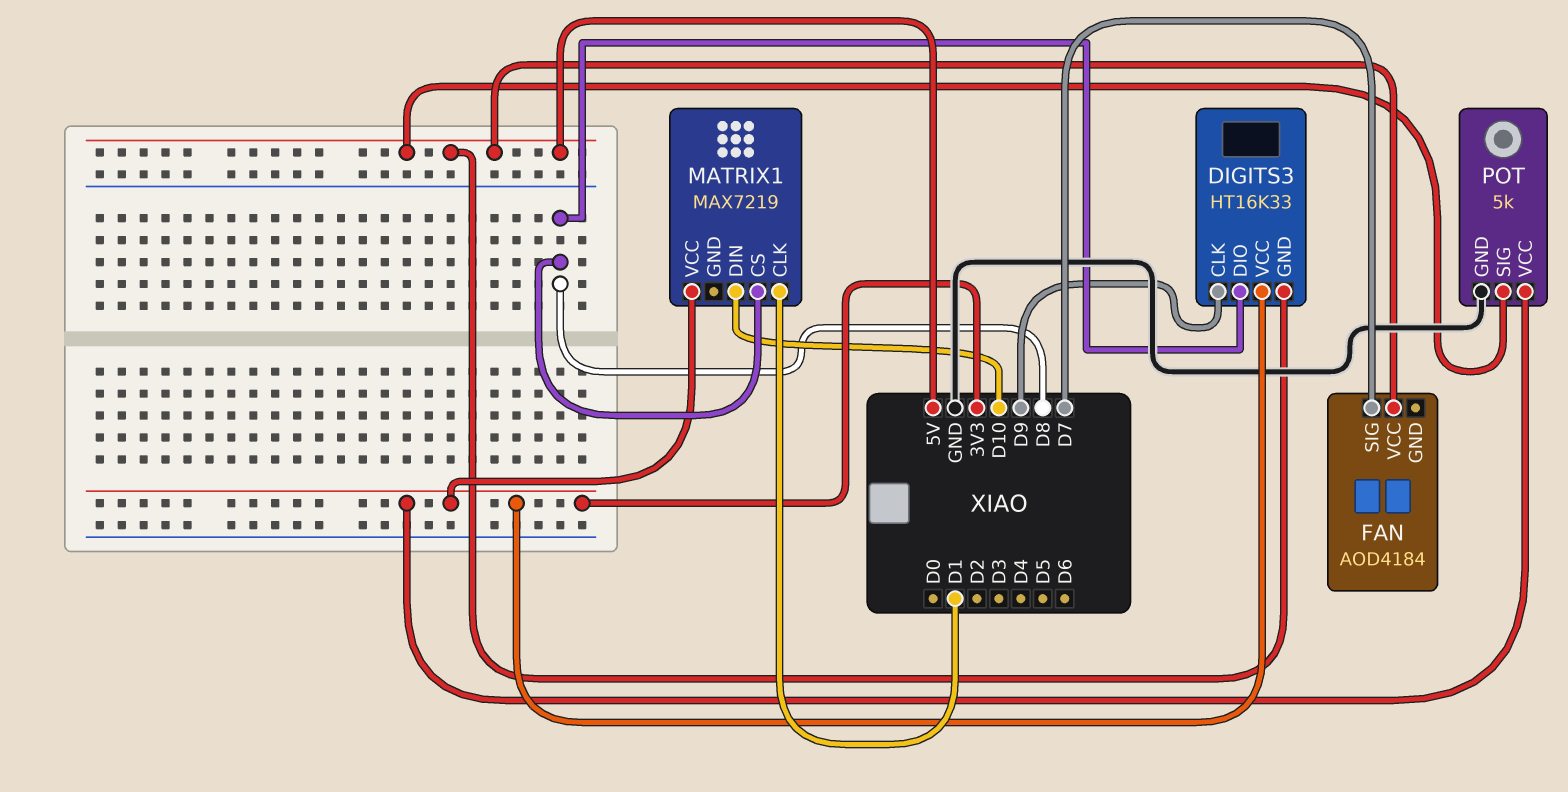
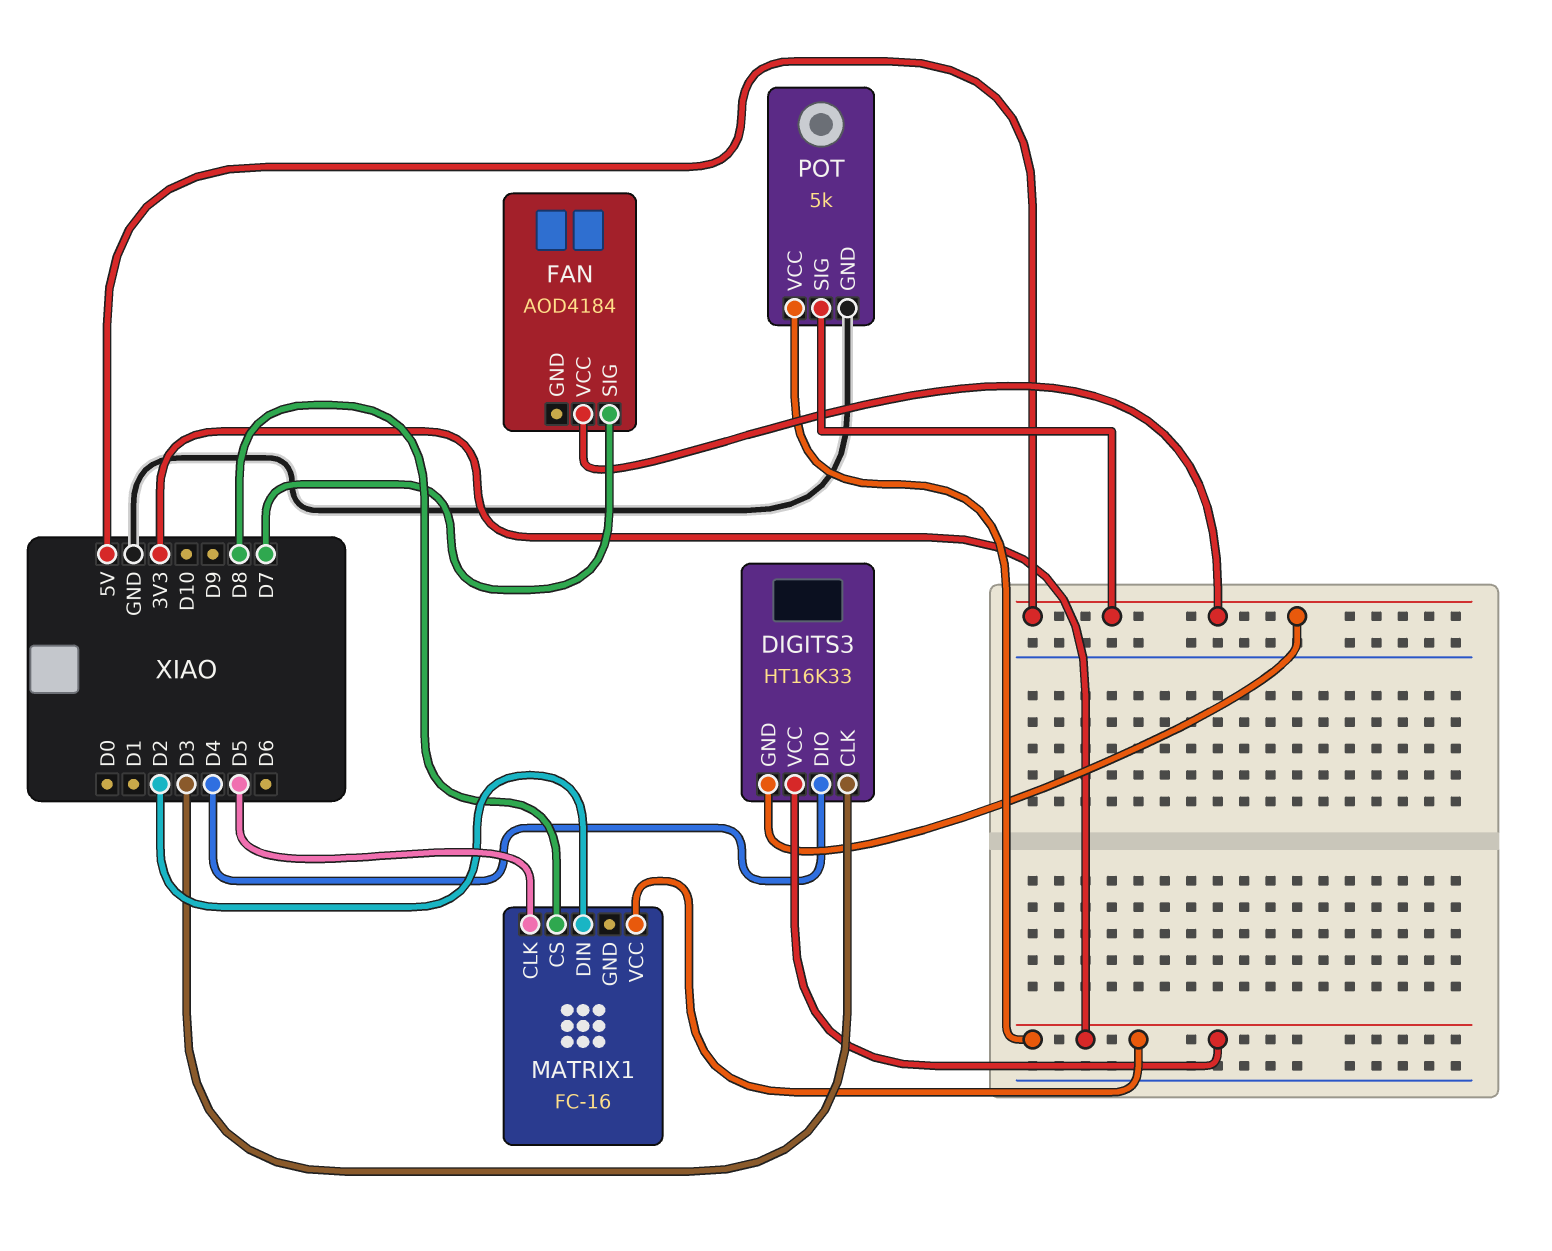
DIGITS3 pin CLK: D9 -> D3
DIGITS3 pin DIO: D8 -> D4
MATRIX1: MAX7219 -> FC-16
MATRIX1 pin CLK: D1 -> D5
MATRIX1 pin DIN: D10 -> D2

